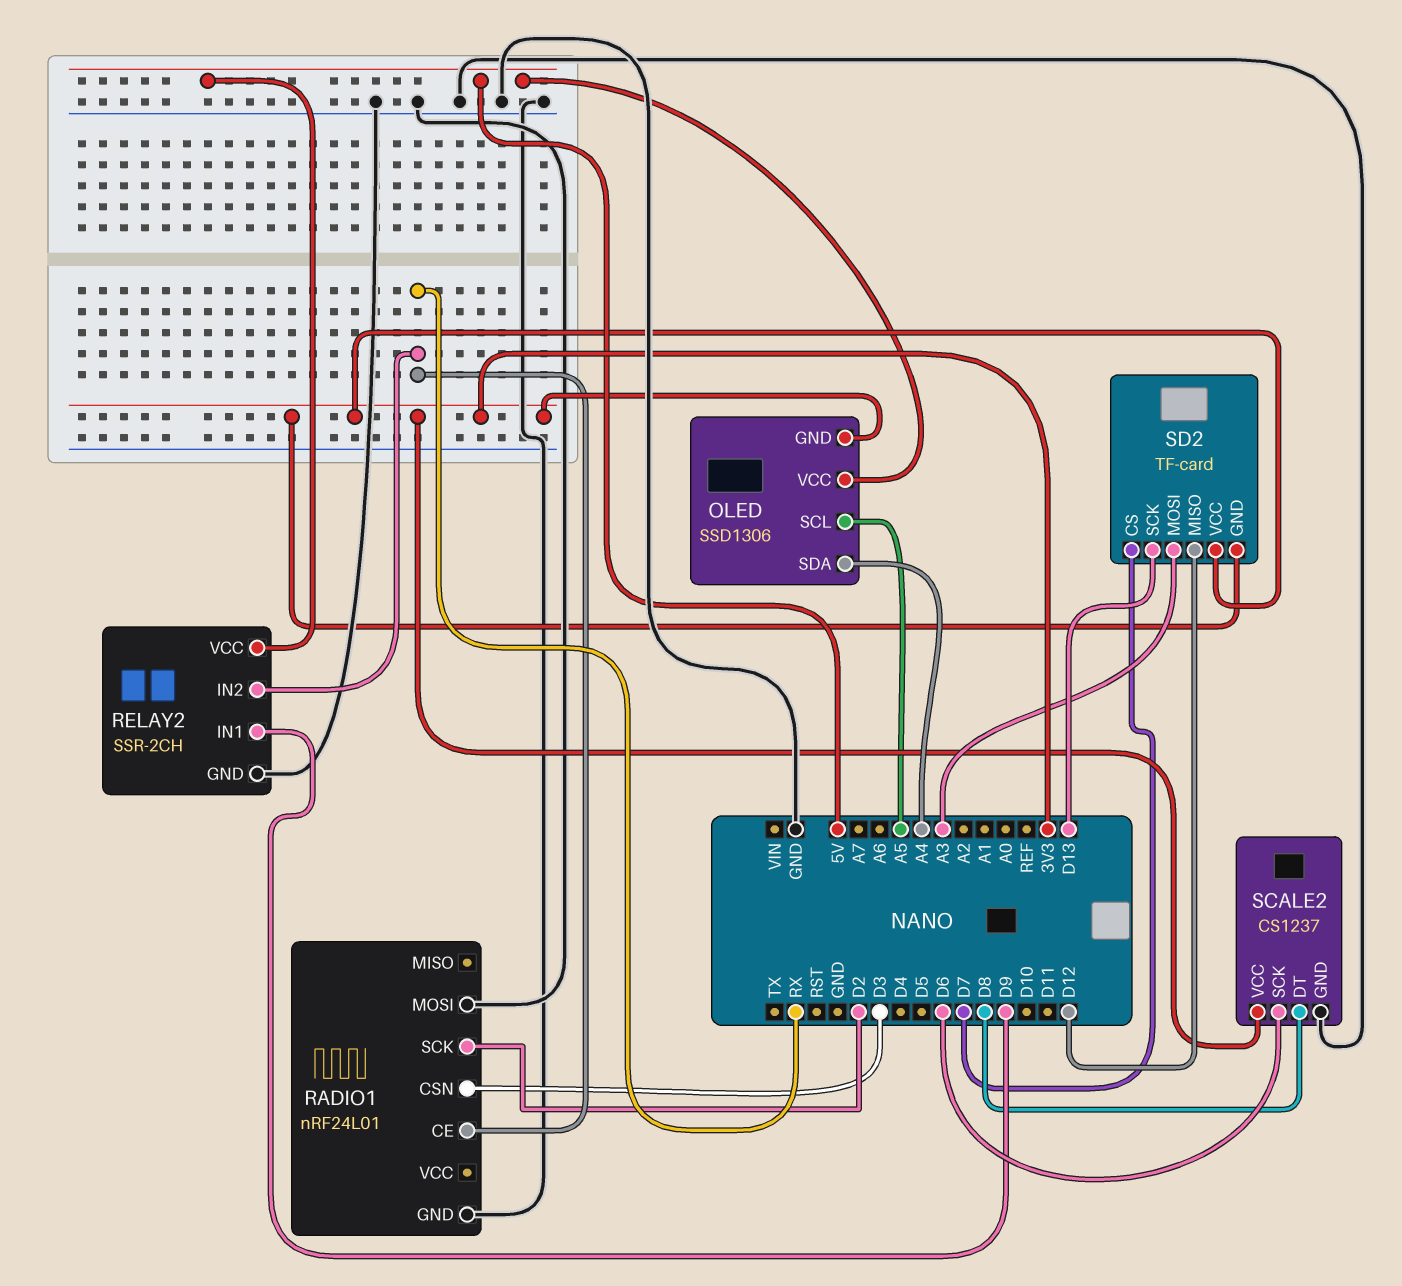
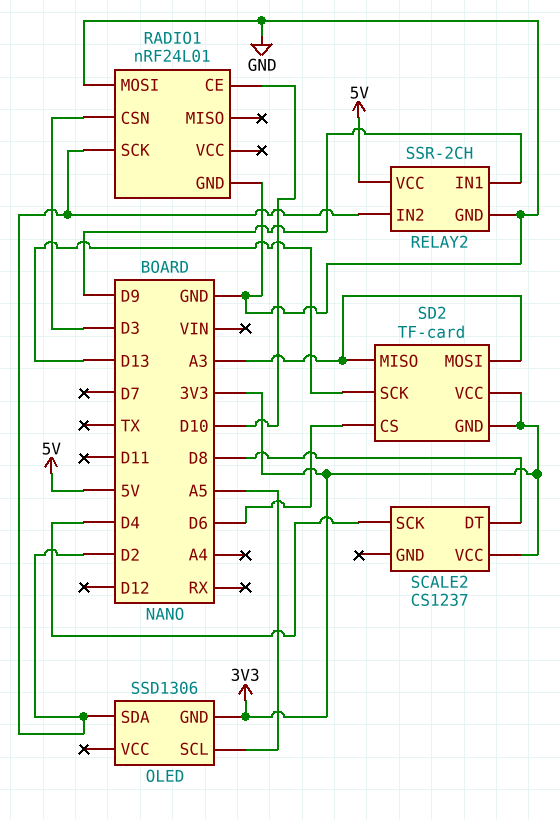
OLED pin SDA: A4 -> D2
OLED pin VCC: 5V -> none
RADIO1 pin CE: RX -> D10
RELAY2 pin IN2: RX -> D2
SCALE2 pin GND: GND -> none
SCALE2 pin SCK: D6 -> D4
SD2 pin CS: D7 -> D6
SD2 pin MISO: D12 -> A3

